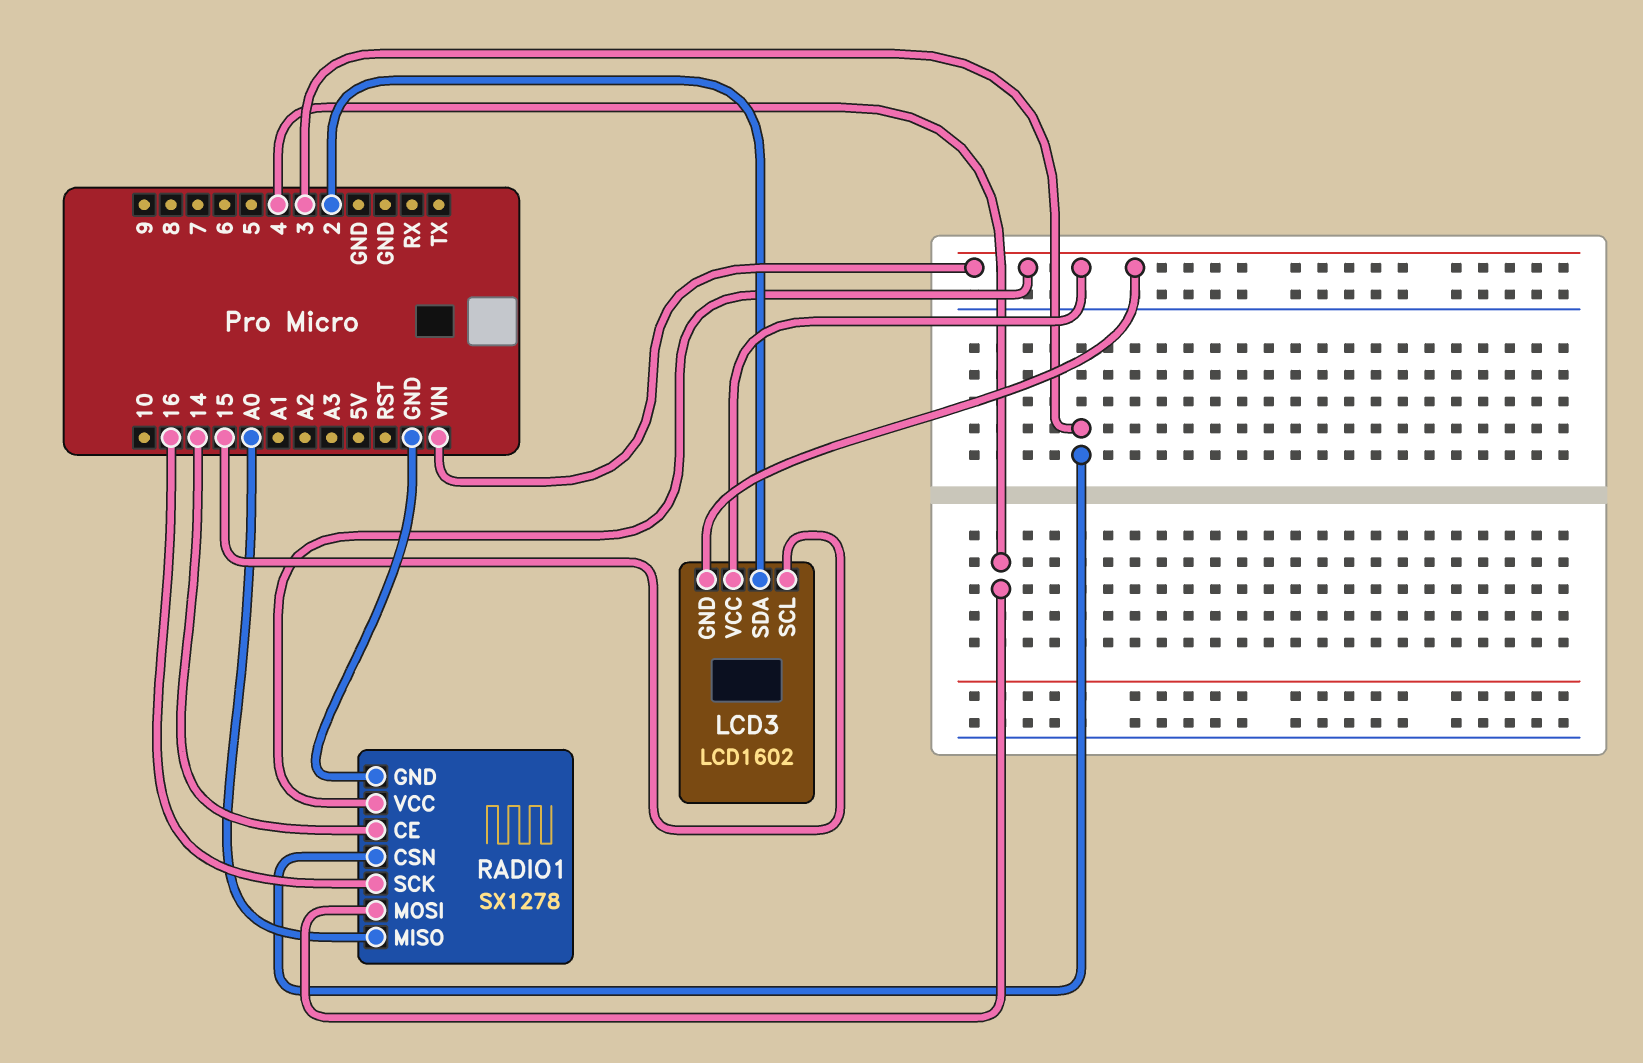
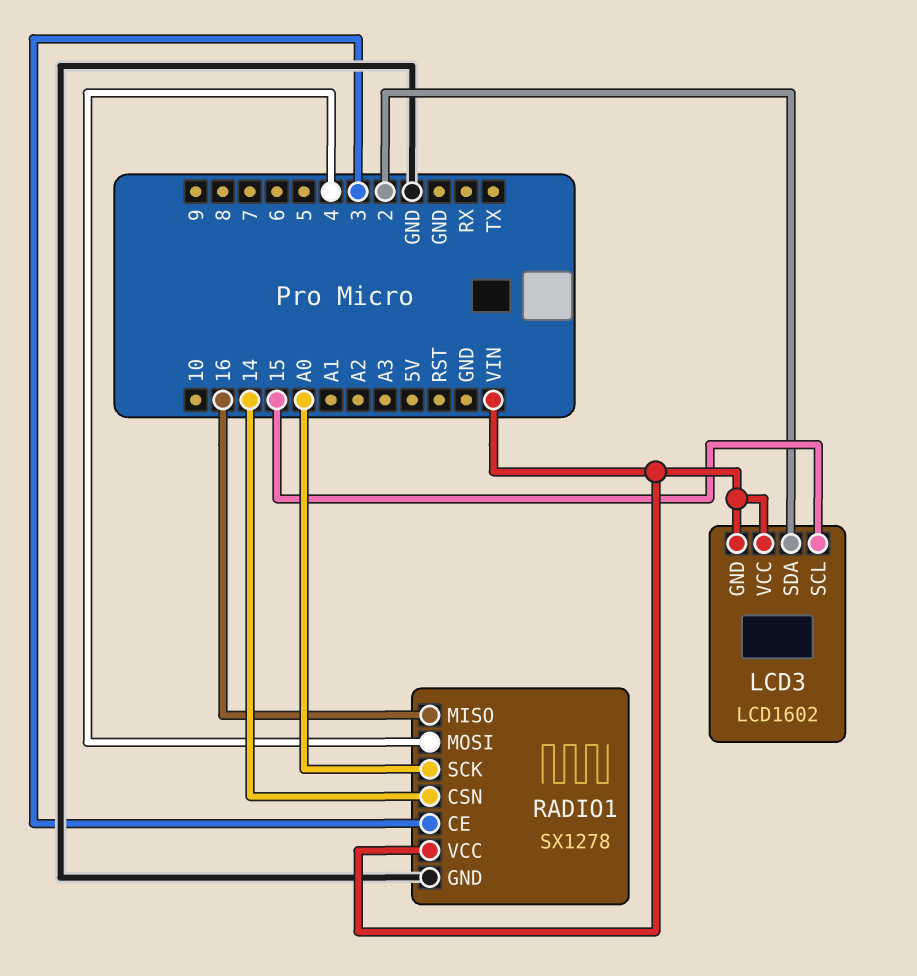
RADIO1 pin CE: 14 -> 3
RADIO1 pin CSN: 3 -> 14
RADIO1 pin MISO: A0 -> 16
RADIO1 pin SCK: 16 -> A0

